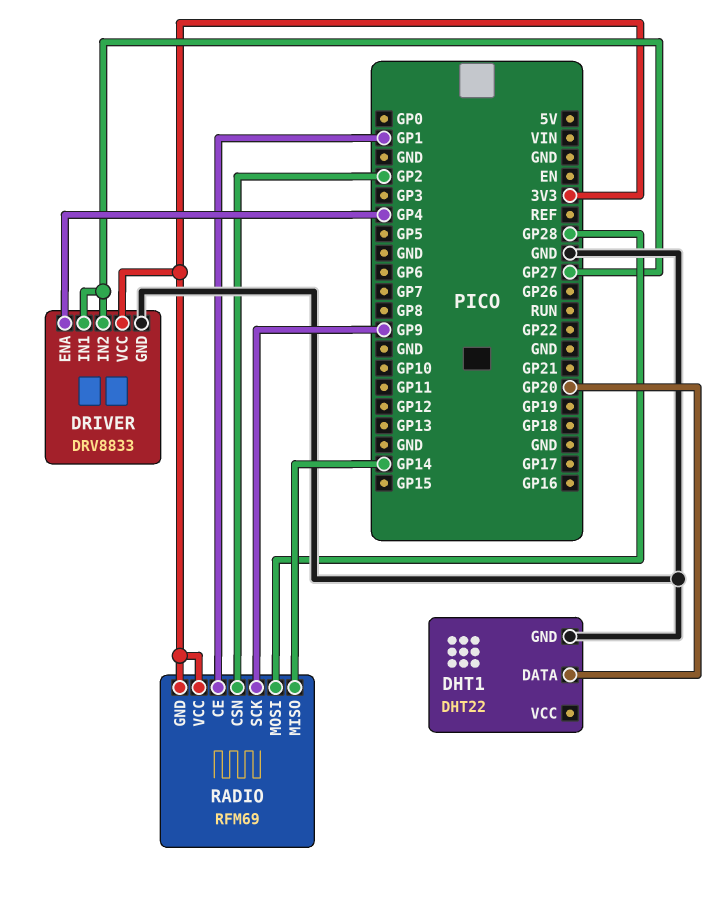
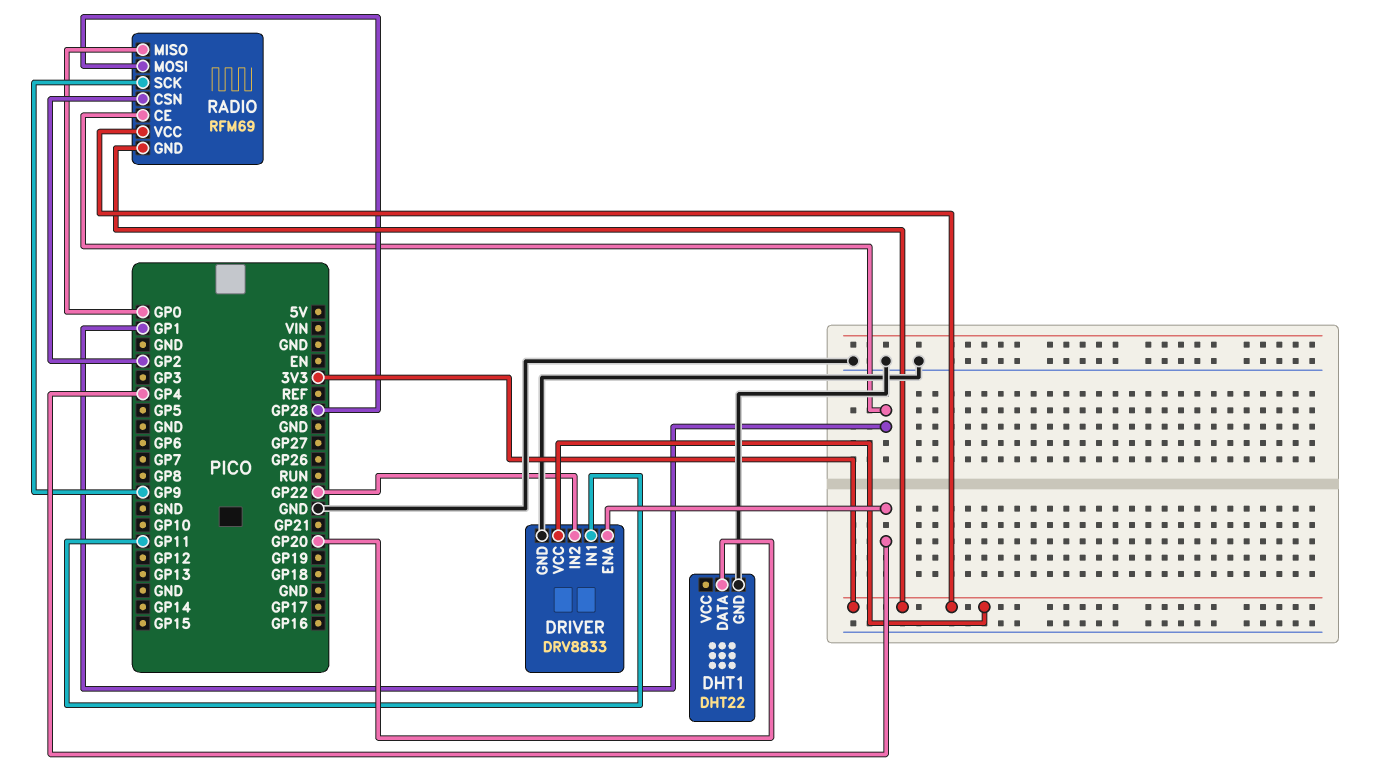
DRIVER pin IN1: GP27 -> GP11
DRIVER pin IN2: GP27 -> GP22
RADIO pin MISO: GP14 -> GP0

